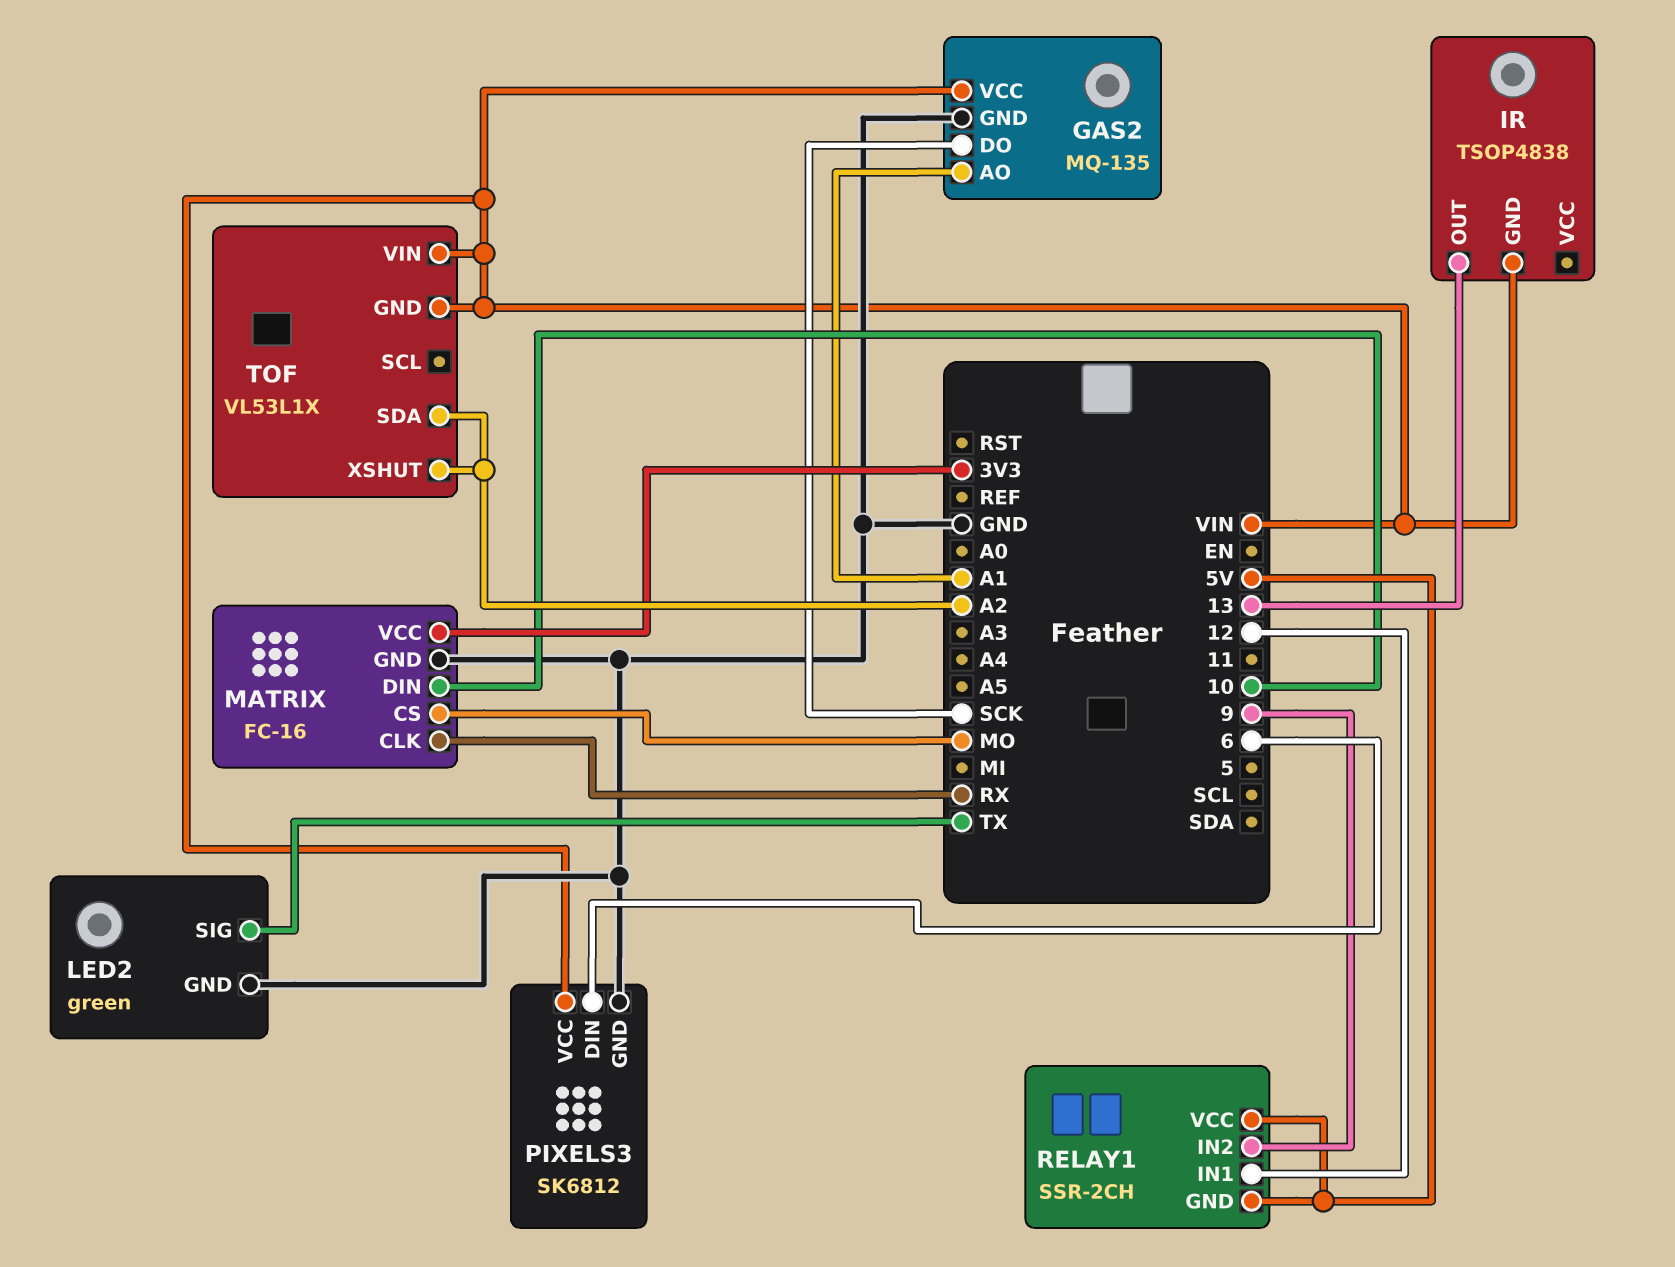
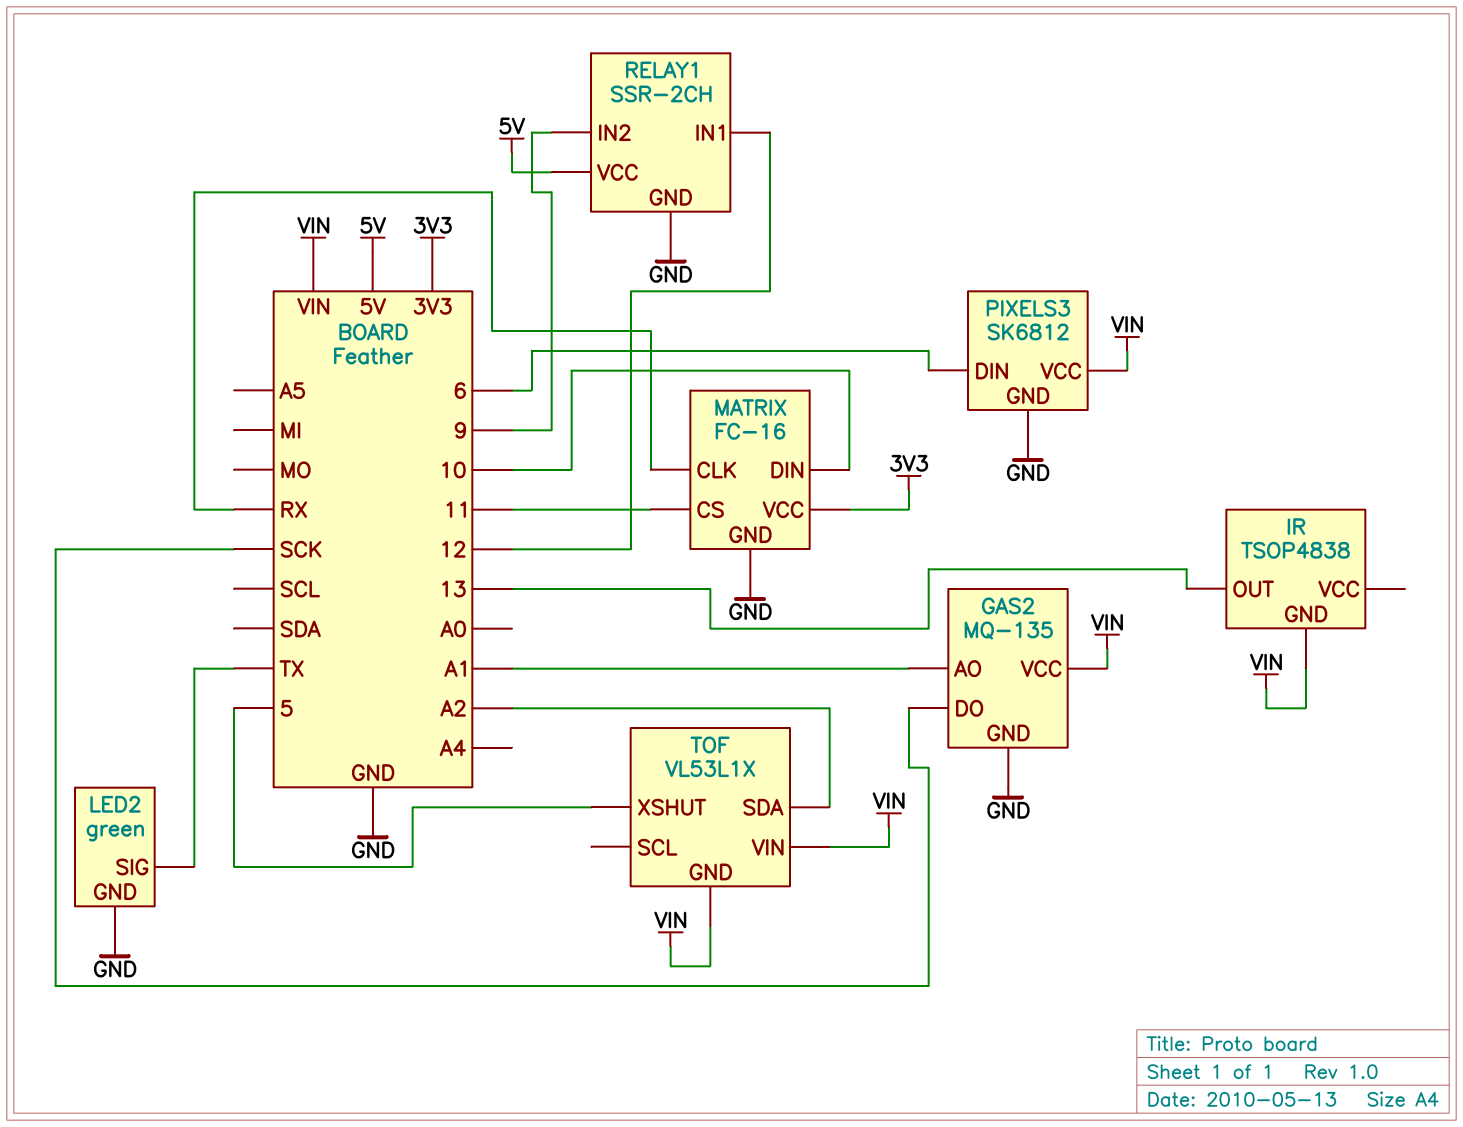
MATRIX pin CS: MO -> 11
RELAY1 pin GND: 5V -> GND
TOF pin XSHUT: A2 -> 5

